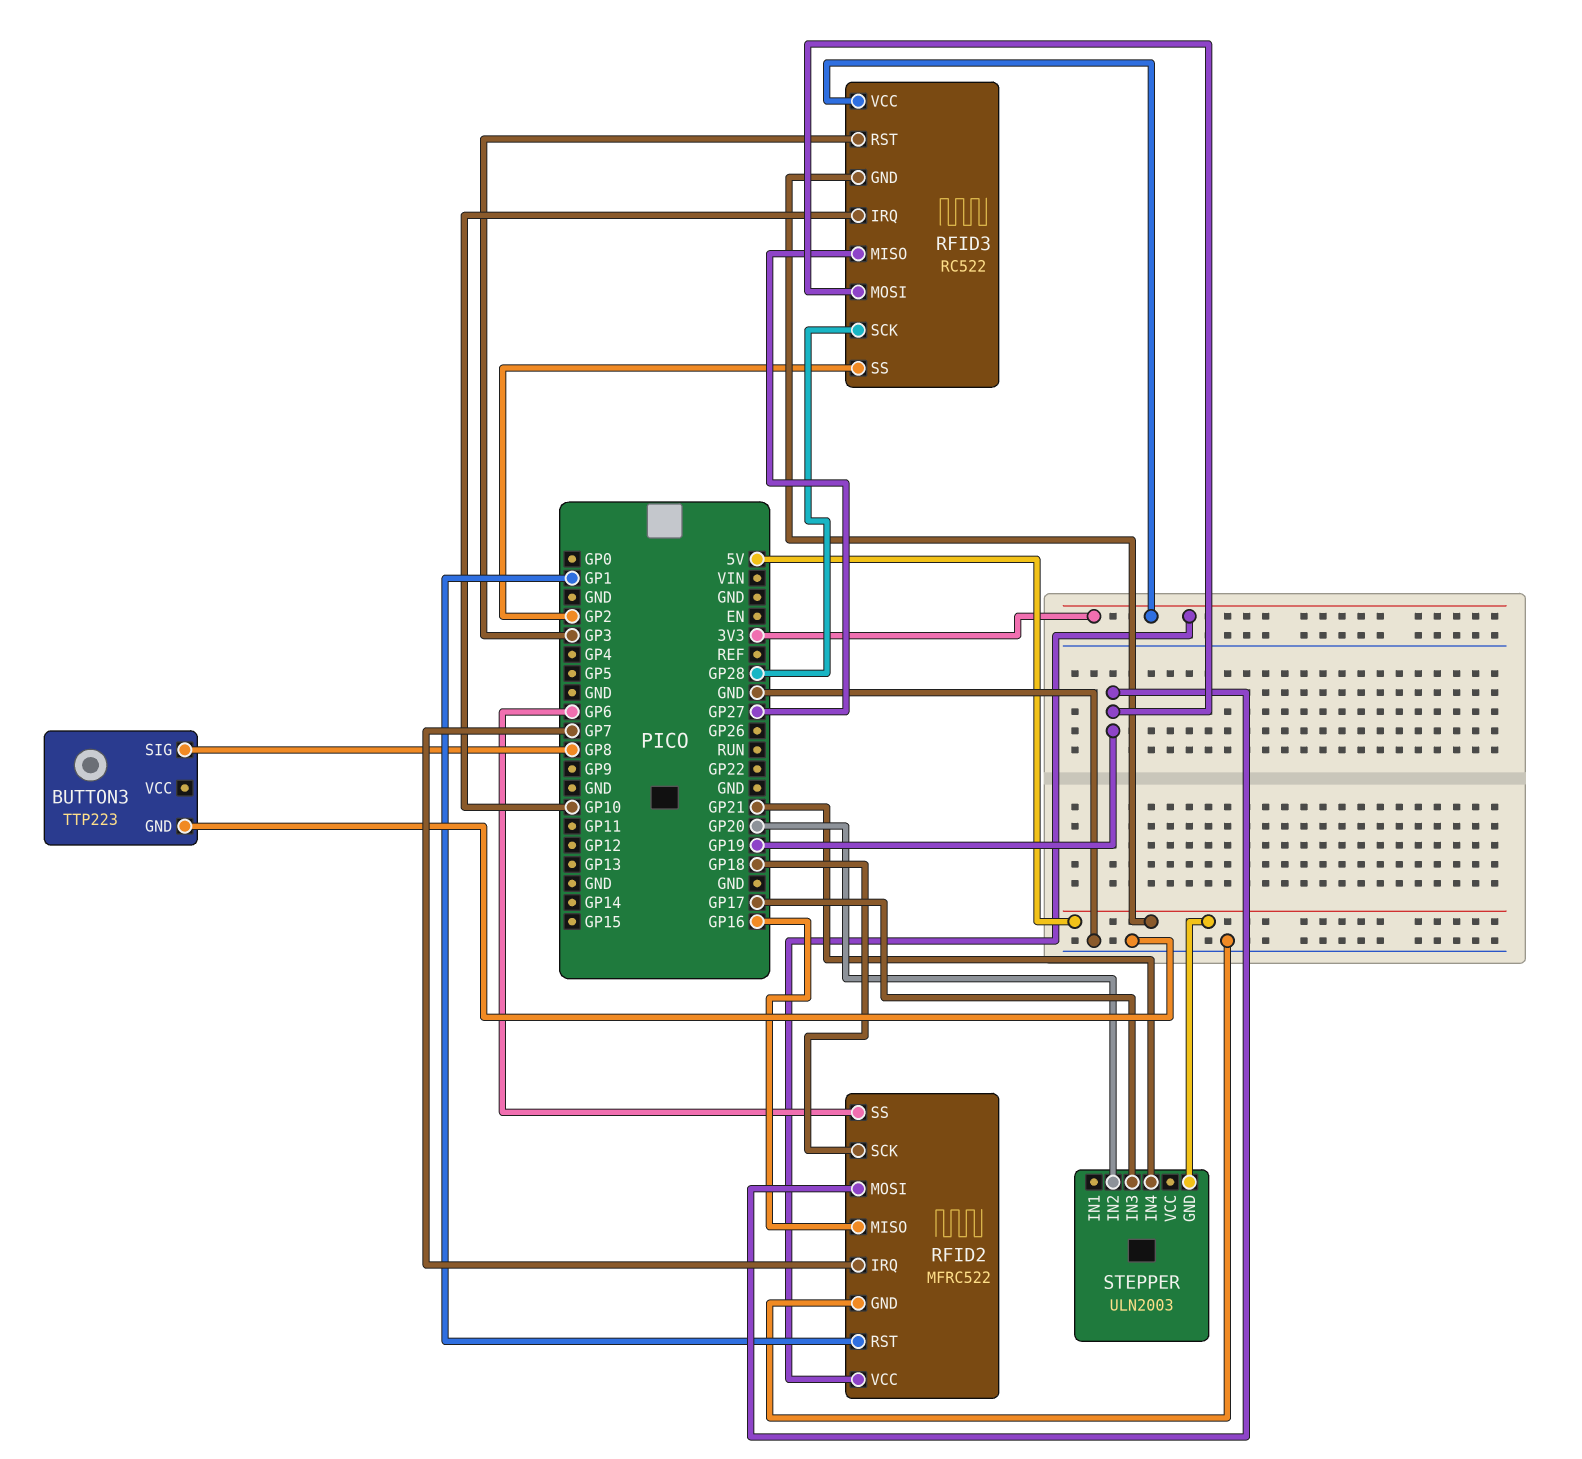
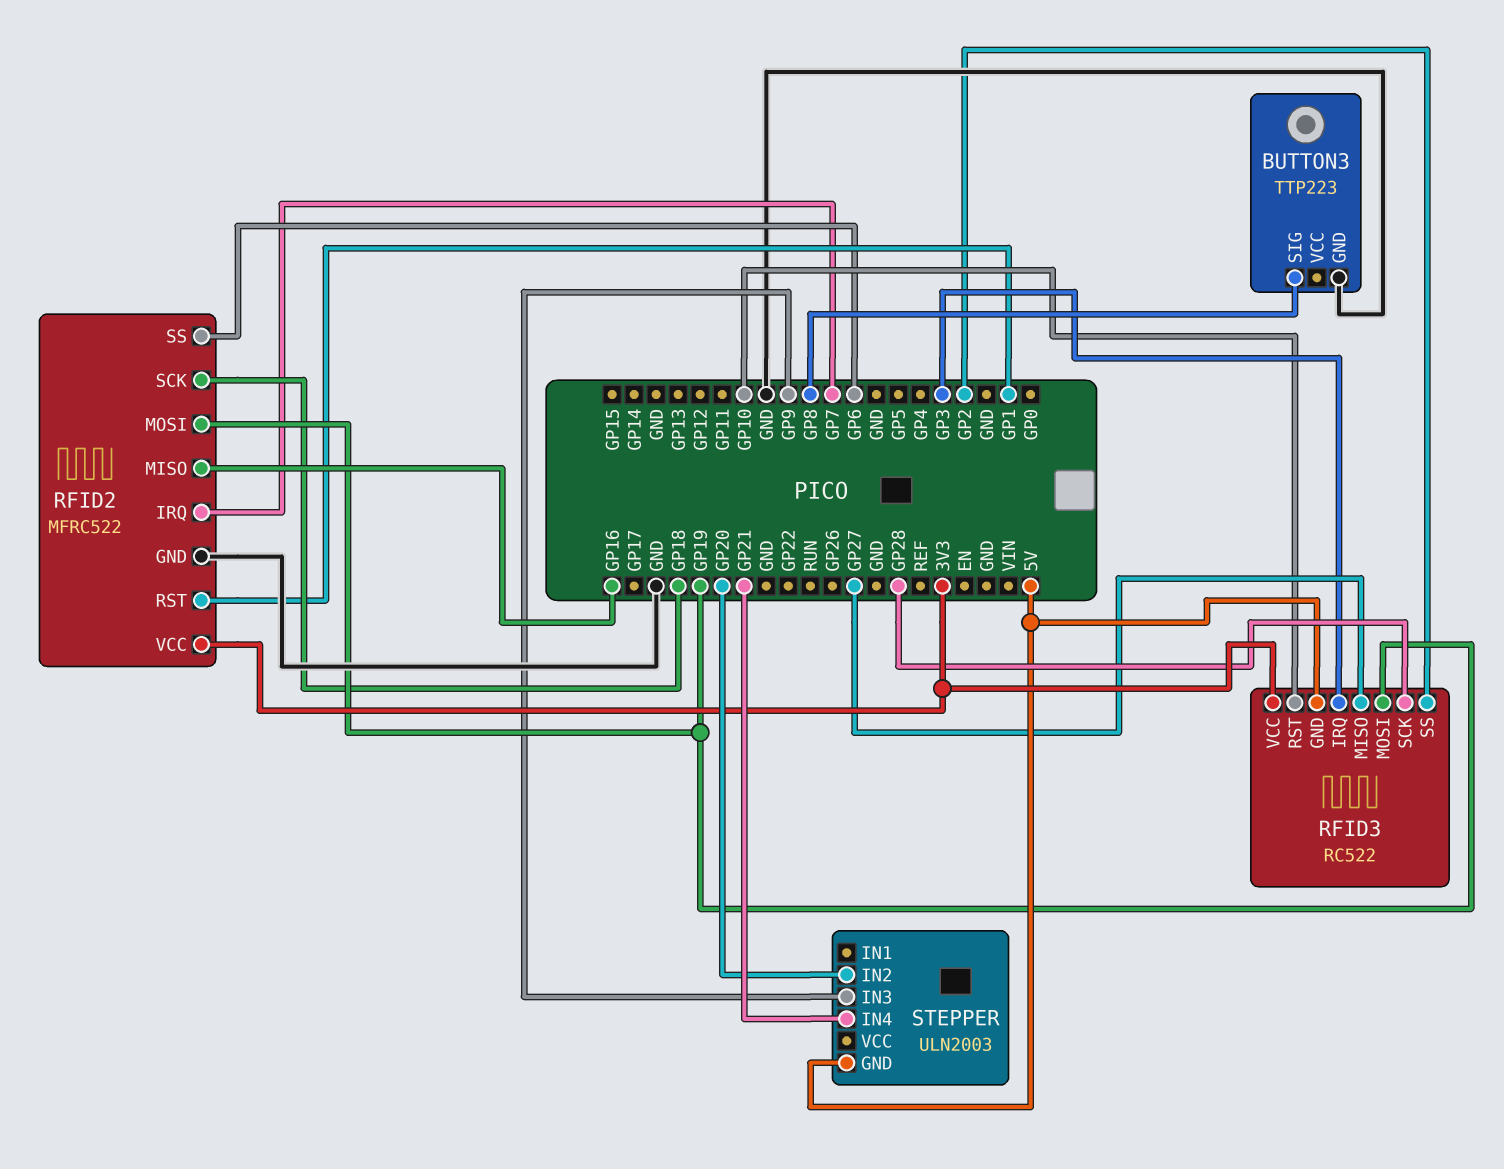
RFID3 pin IRQ: GP10 -> GP3
RFID3 pin RST: GP3 -> GP10
STEPPER pin IN3: GP17 -> GP9

